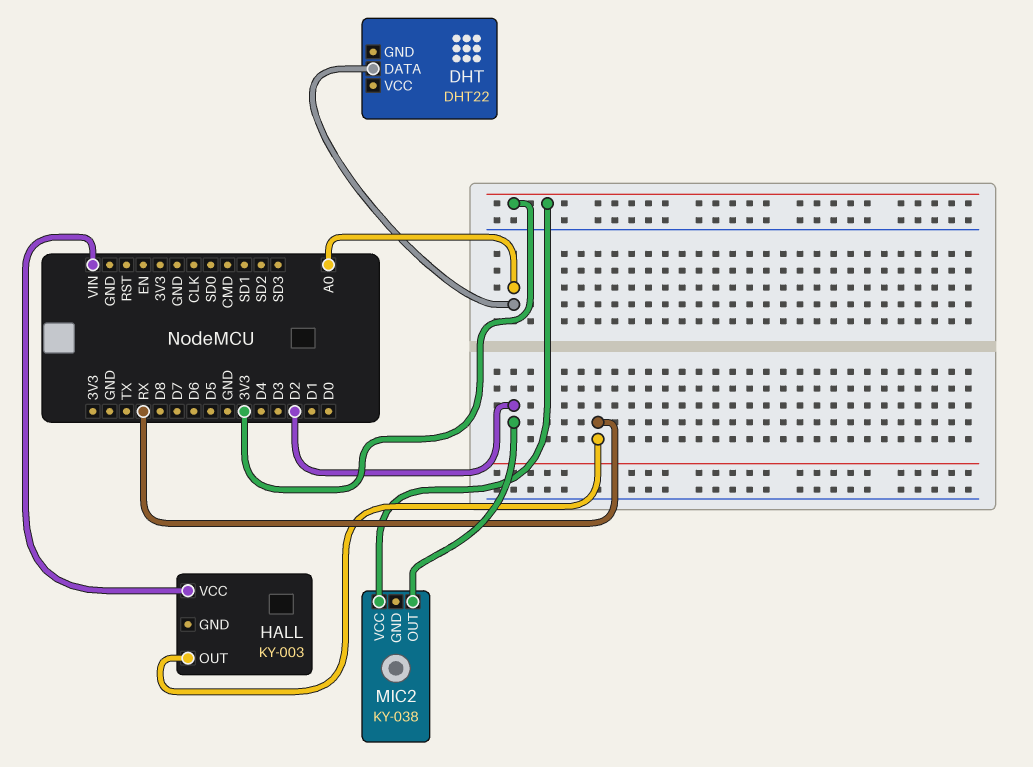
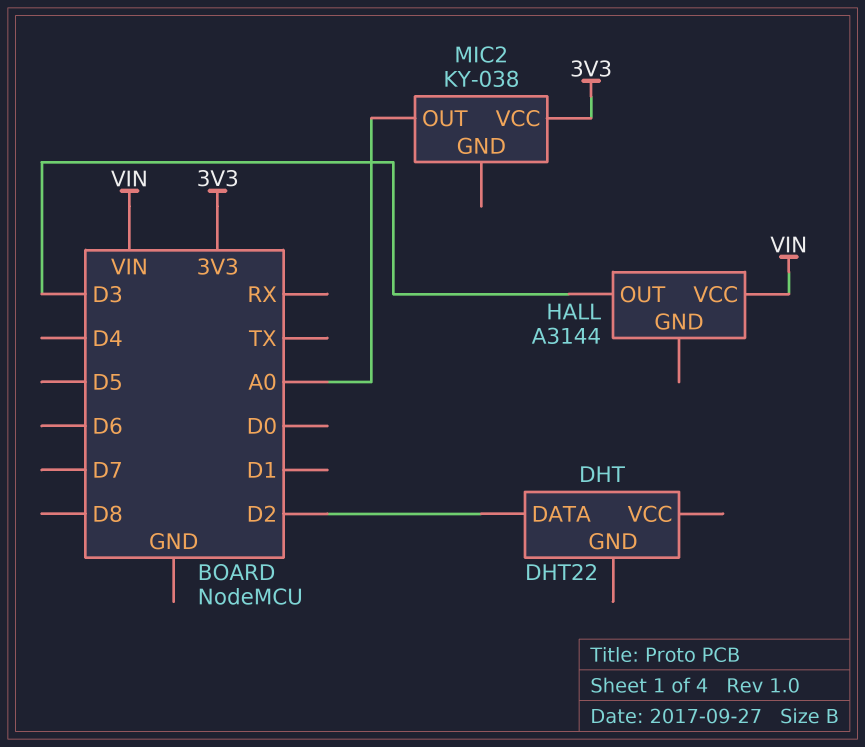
DHT pin DATA: A0 -> D2
HALL: KY-003 -> A3144
HALL pin OUT: RX -> D3
MIC2 pin OUT: D2 -> A0

